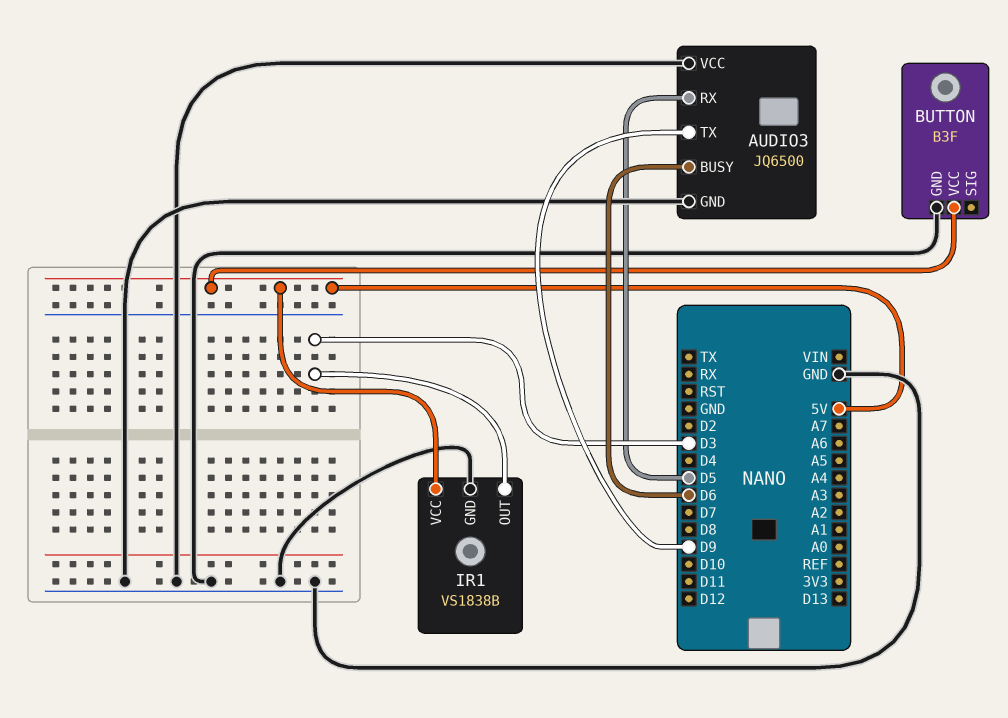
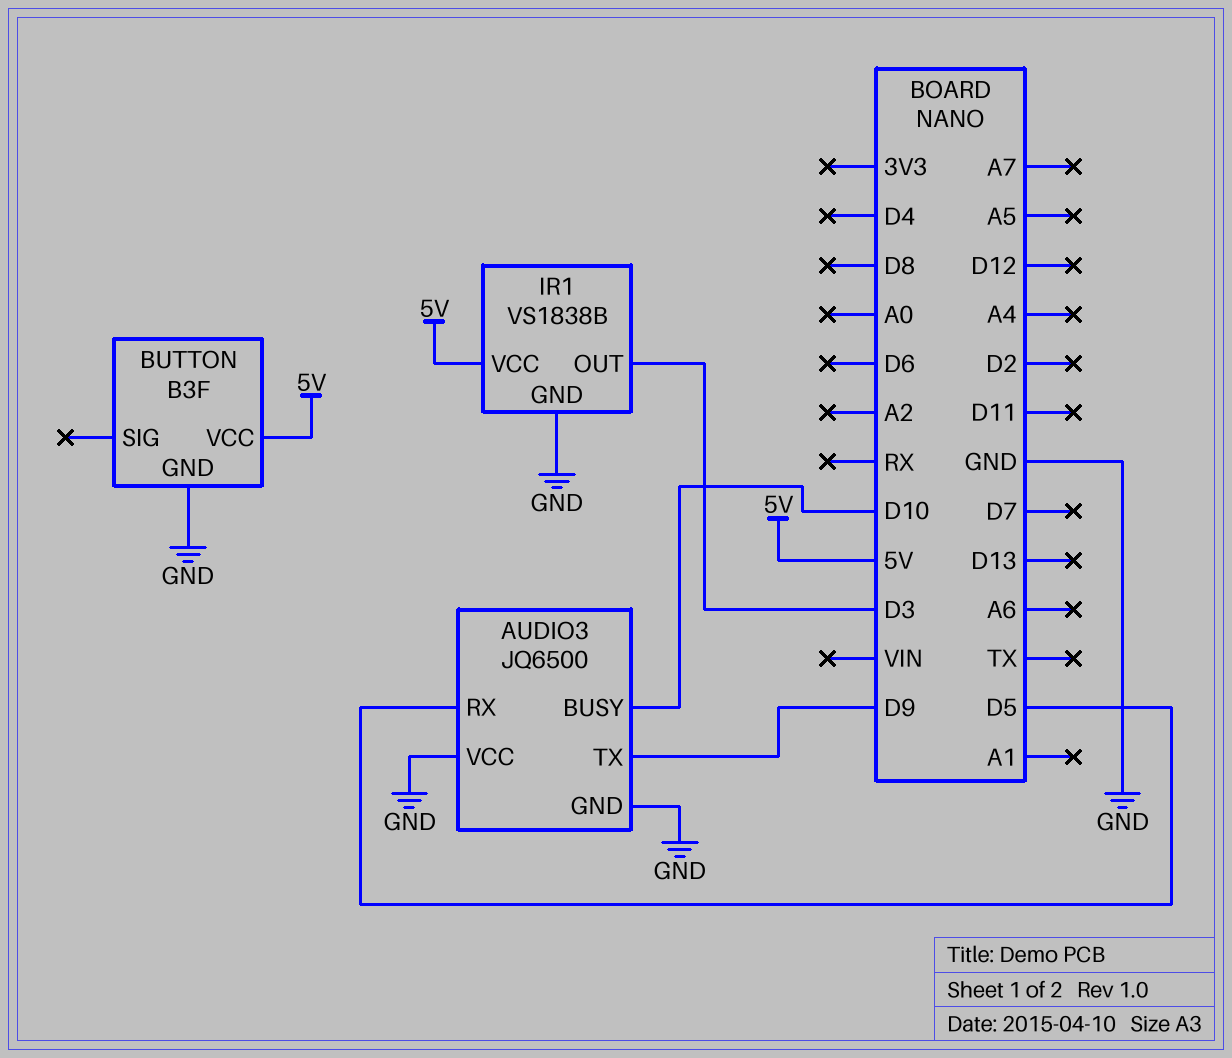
AUDIO3 pin BUSY: D6 -> D10

